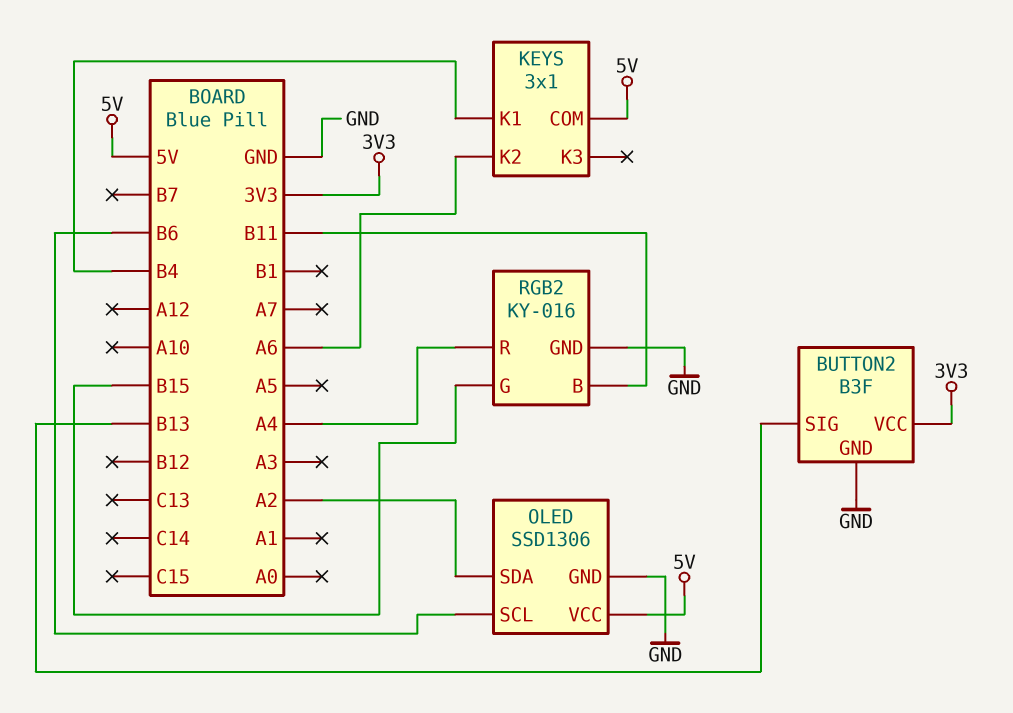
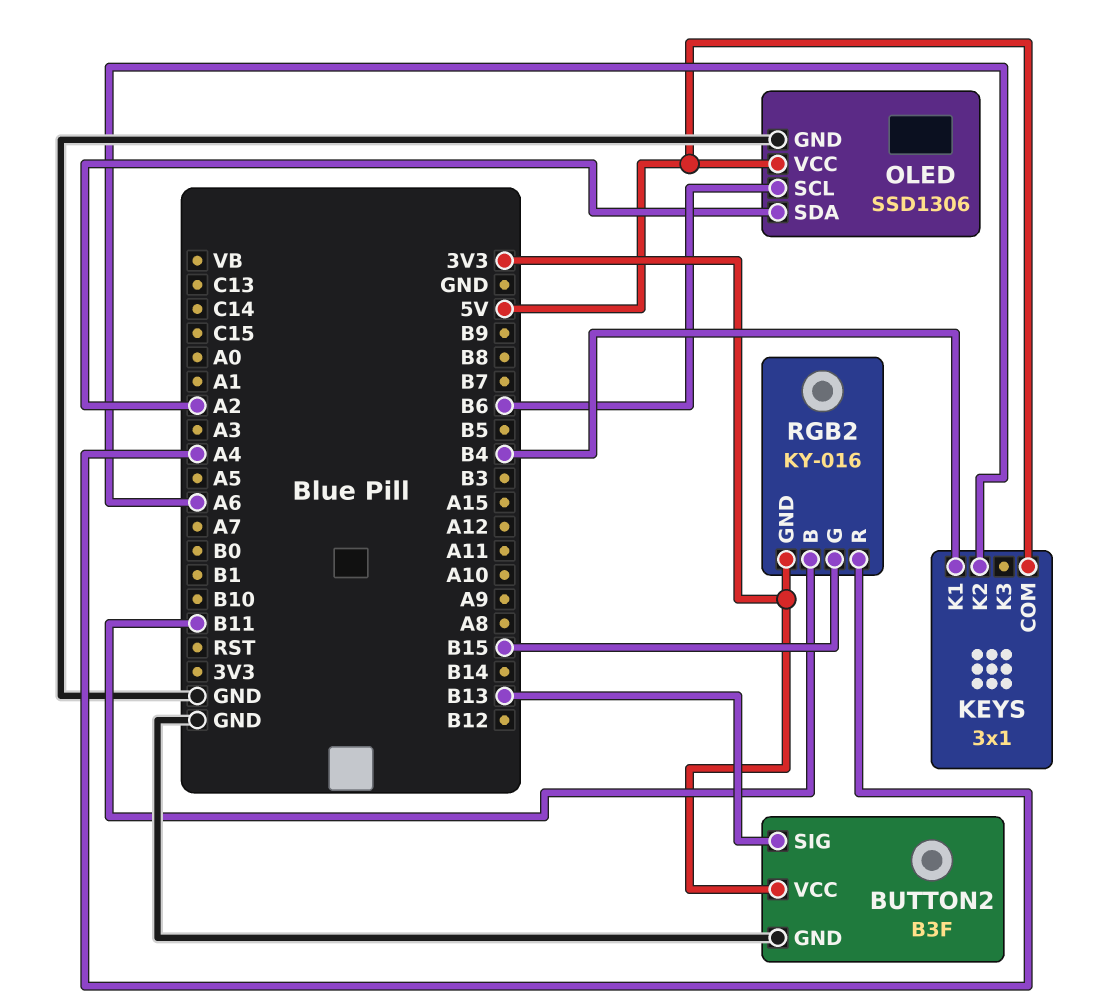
RGB2 pin GND: GND -> 3V3

